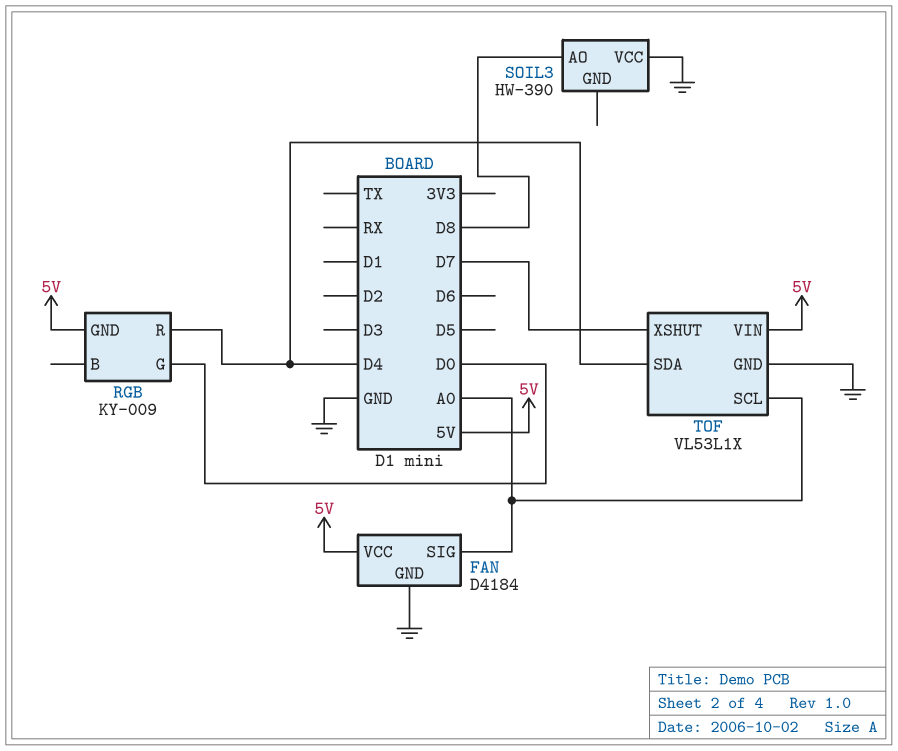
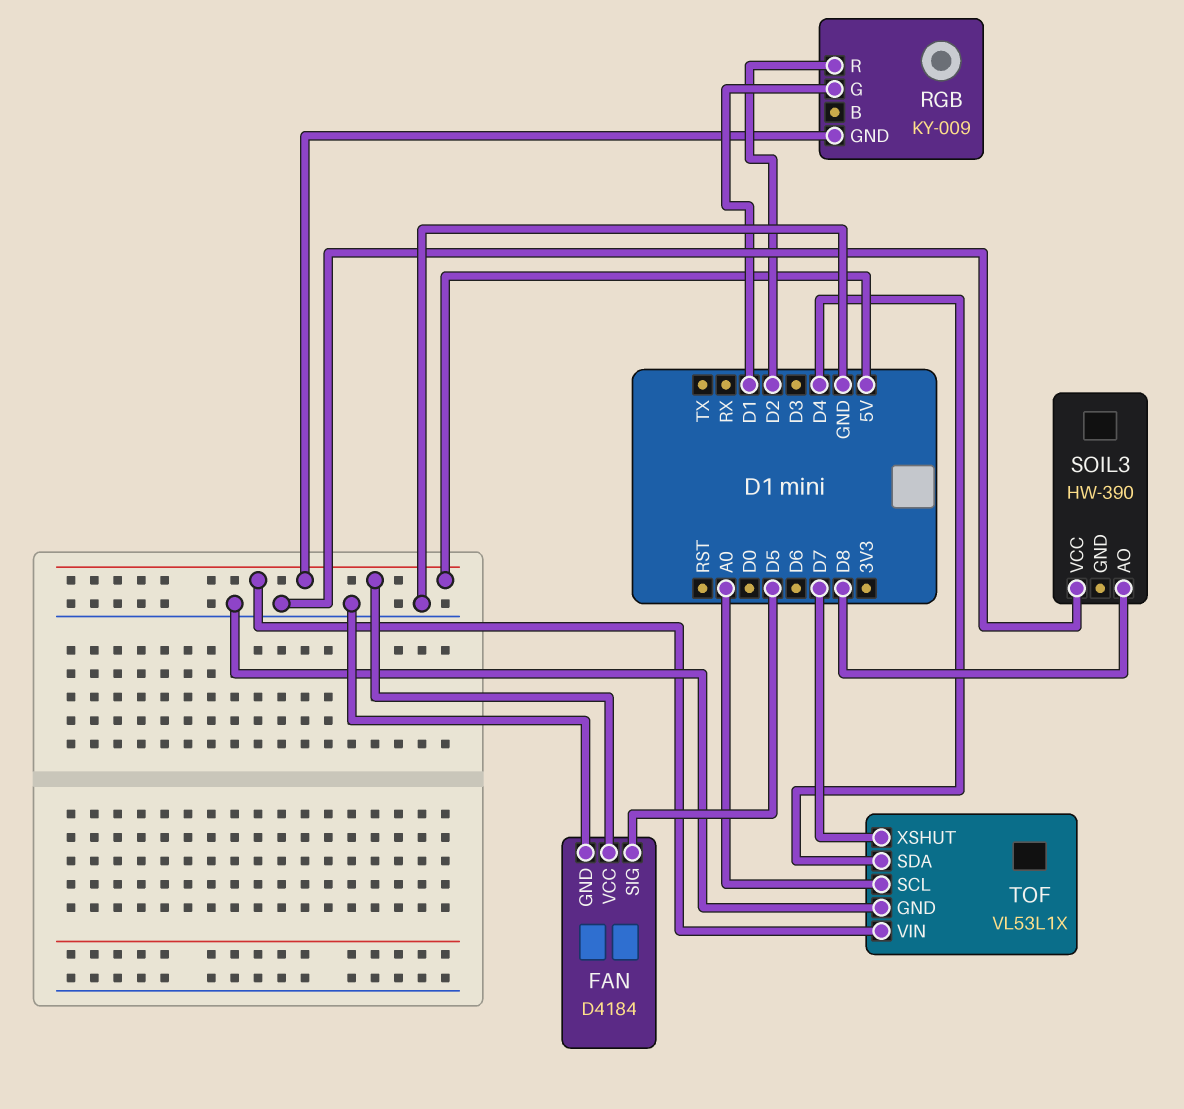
FAN pin SIG: A0 -> D5
RGB pin G: D0 -> D1
RGB pin R: D4 -> D2

